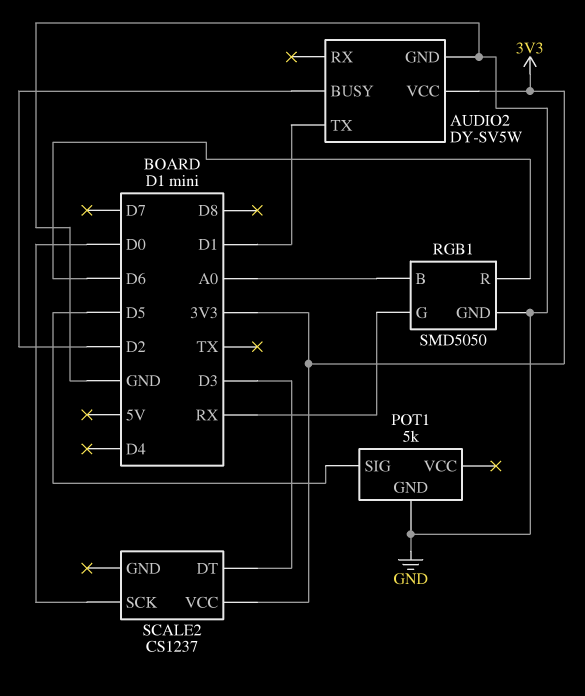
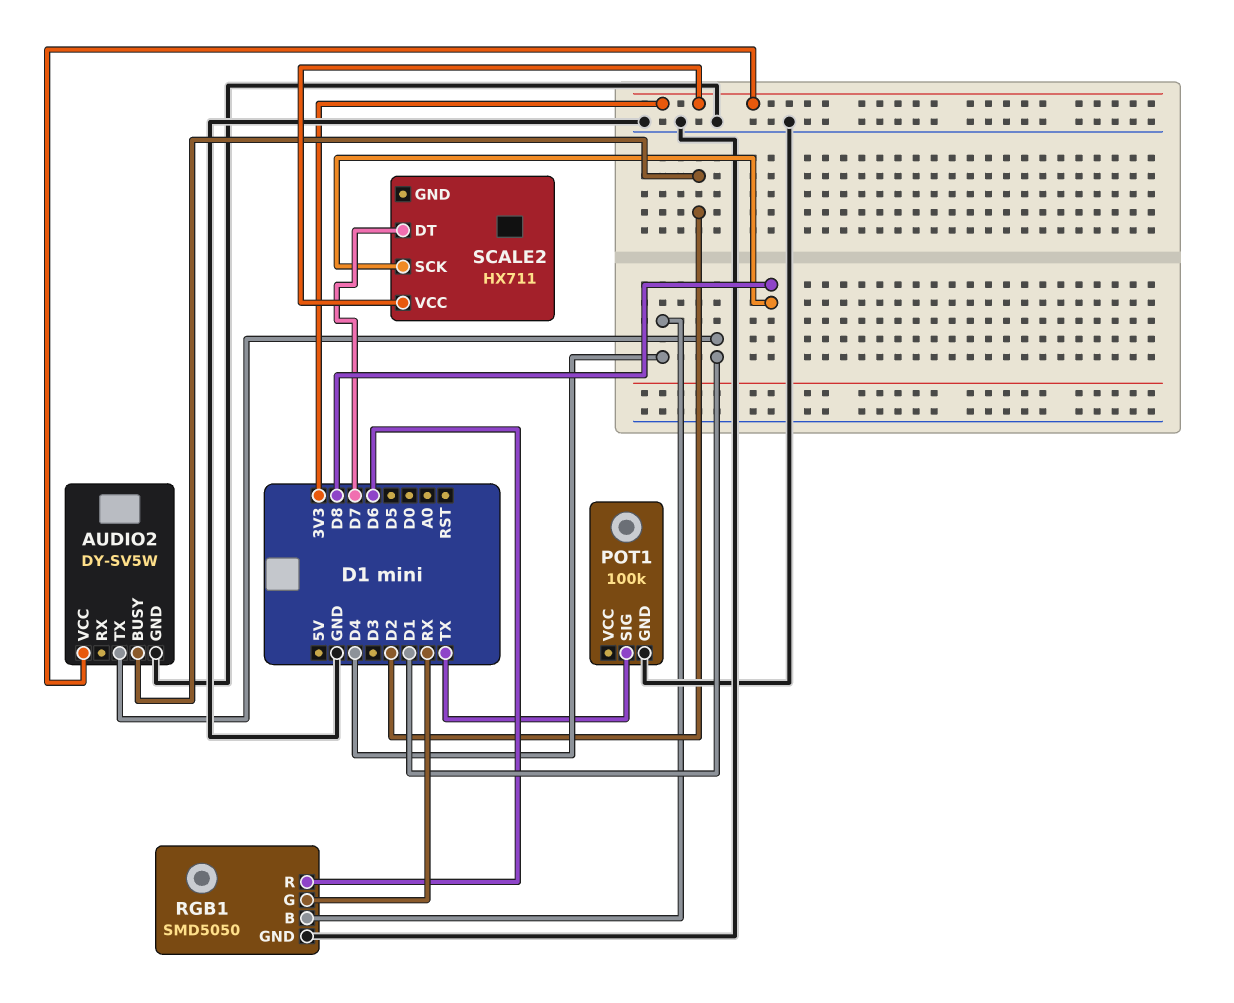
POT1: 5k -> 100k
POT1 pin SIG: D5 -> TX
RGB1 pin B: A0 -> D4
SCALE2: CS1237 -> HX711
SCALE2 pin DT: D3 -> D7
SCALE2 pin SCK: D0 -> D8

